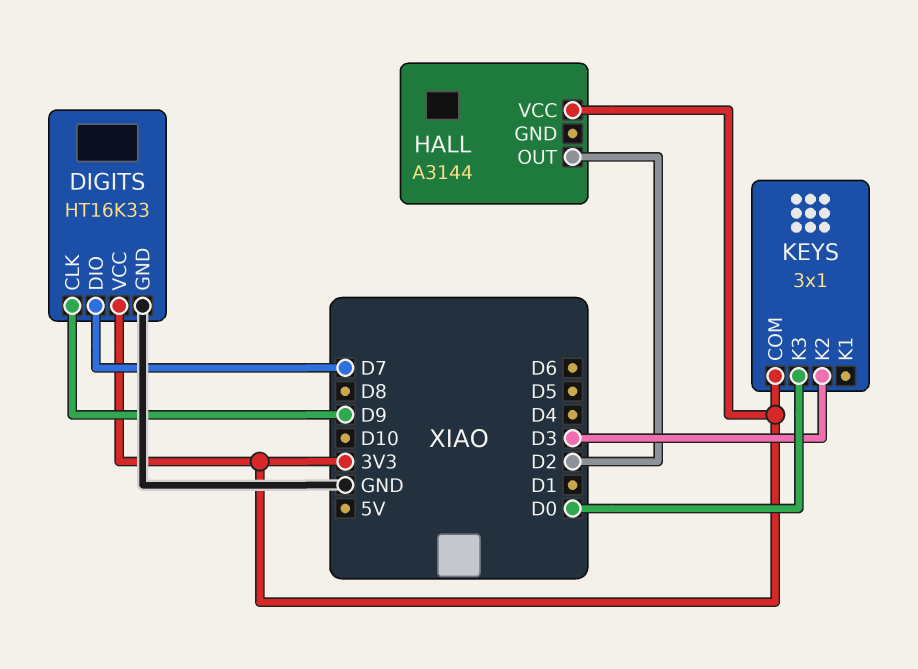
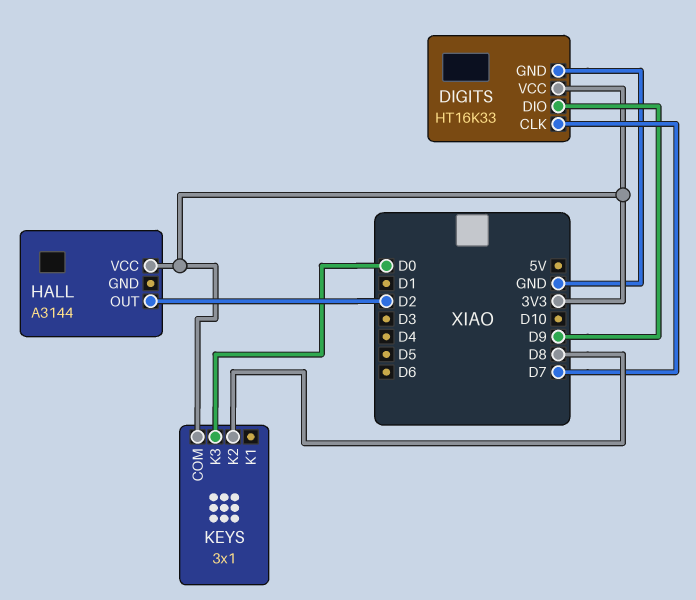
DIGITS pin CLK: D9 -> D7
DIGITS pin DIO: D7 -> D9
KEYS pin K2: D3 -> D8

